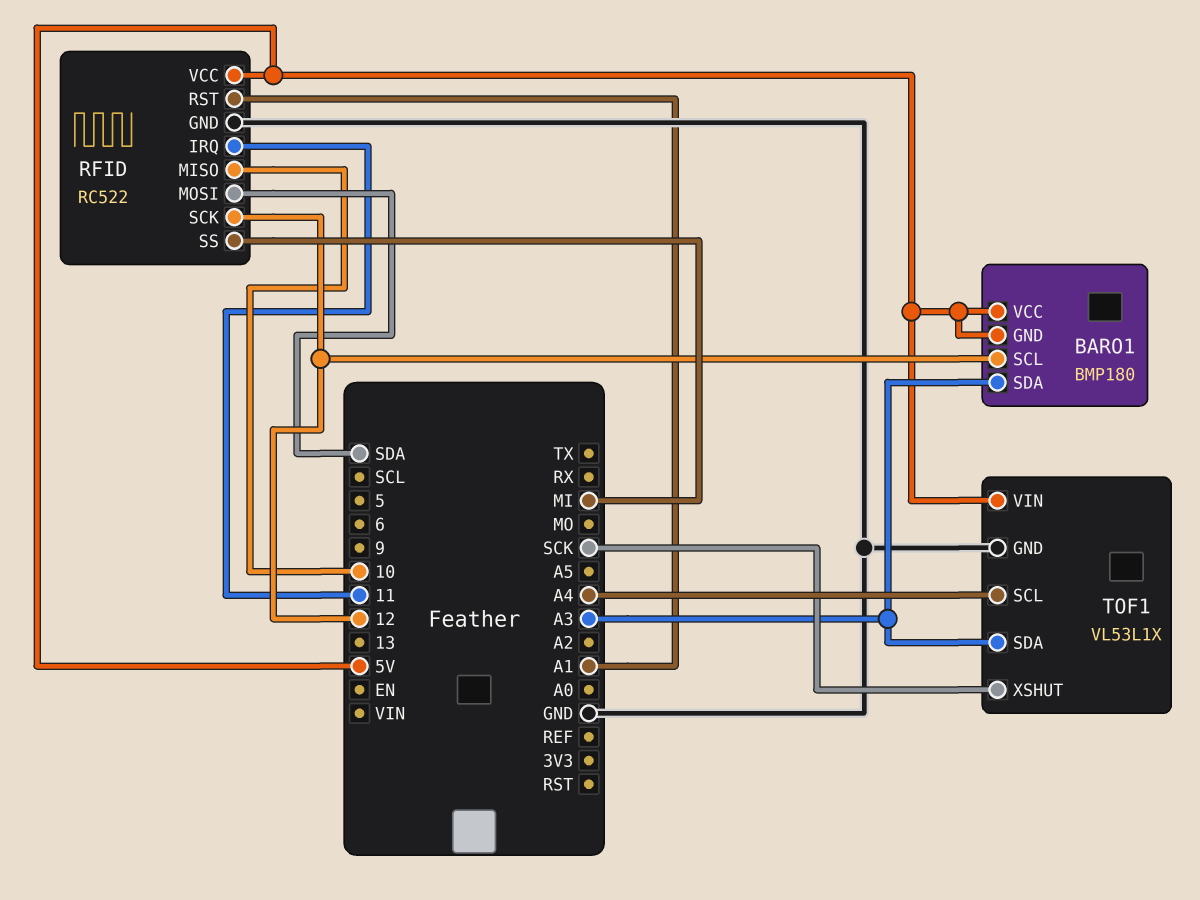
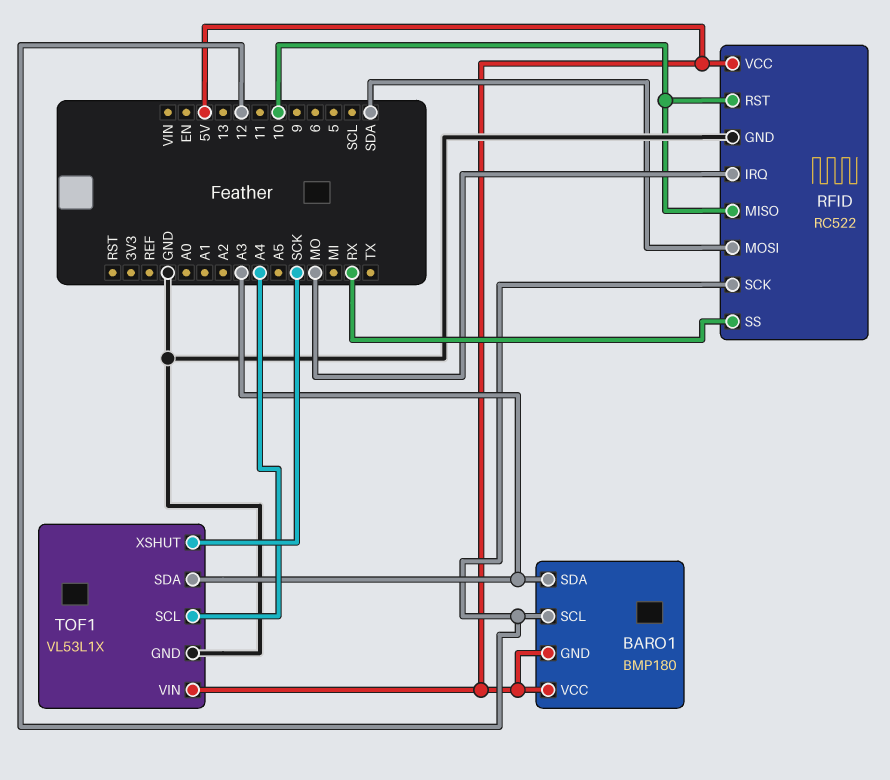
RFID pin IRQ: 11 -> MO
RFID pin RST: A1 -> 10
RFID pin SS: MI -> RX

